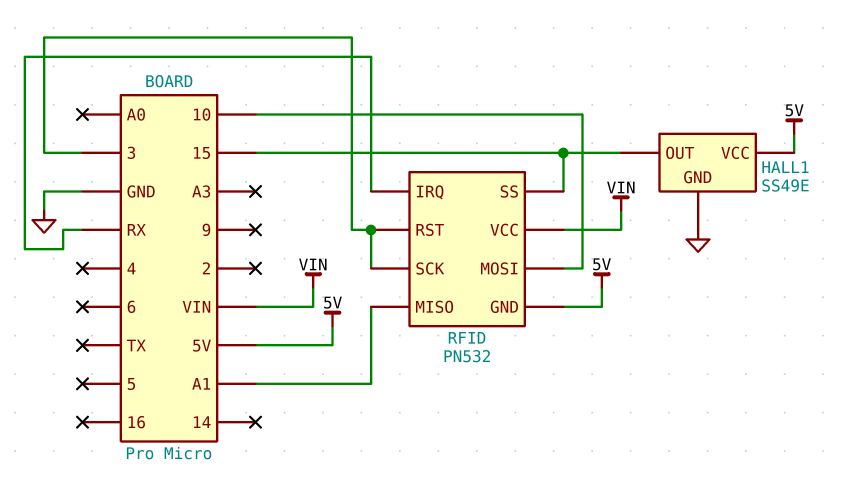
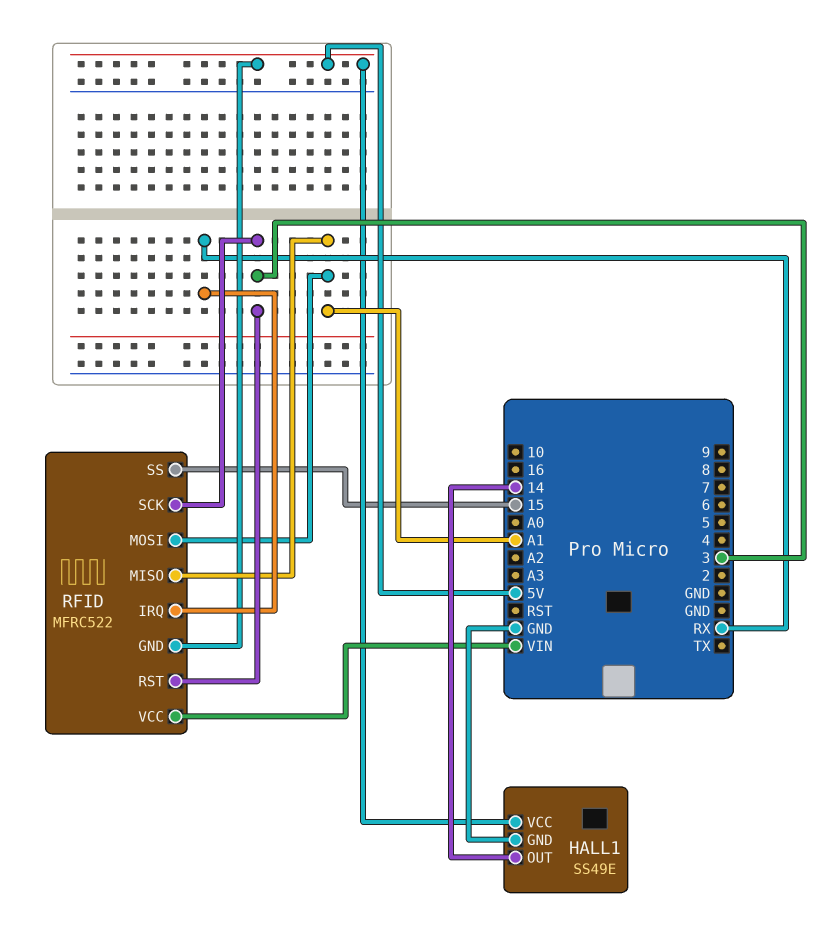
HALL1 pin OUT: 15 -> 14
RFID: PN532 -> MFRC522
RFID pin MOSI: 10 -> A1

